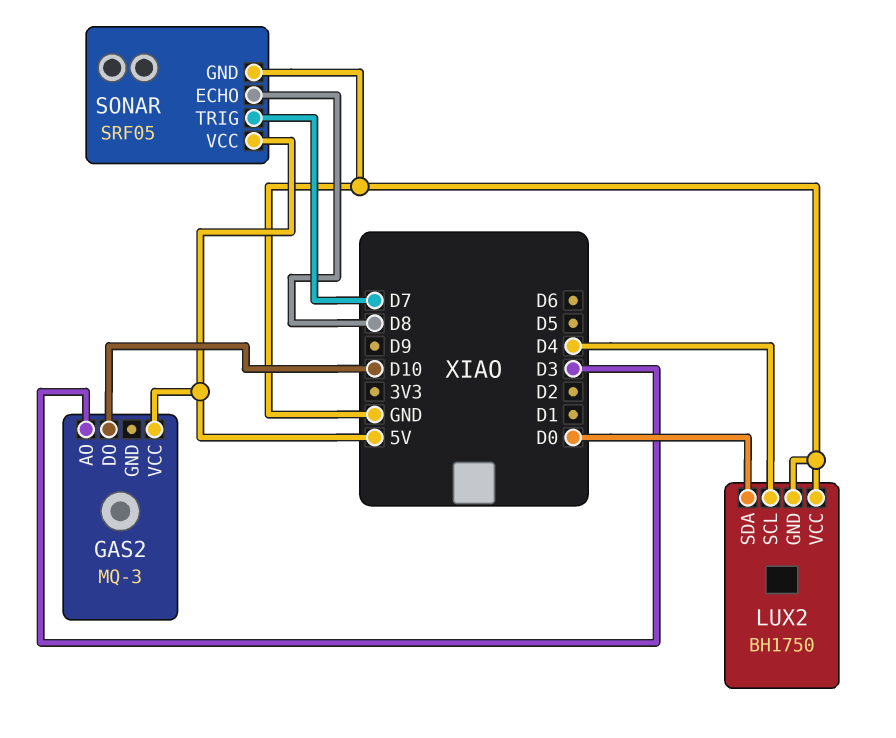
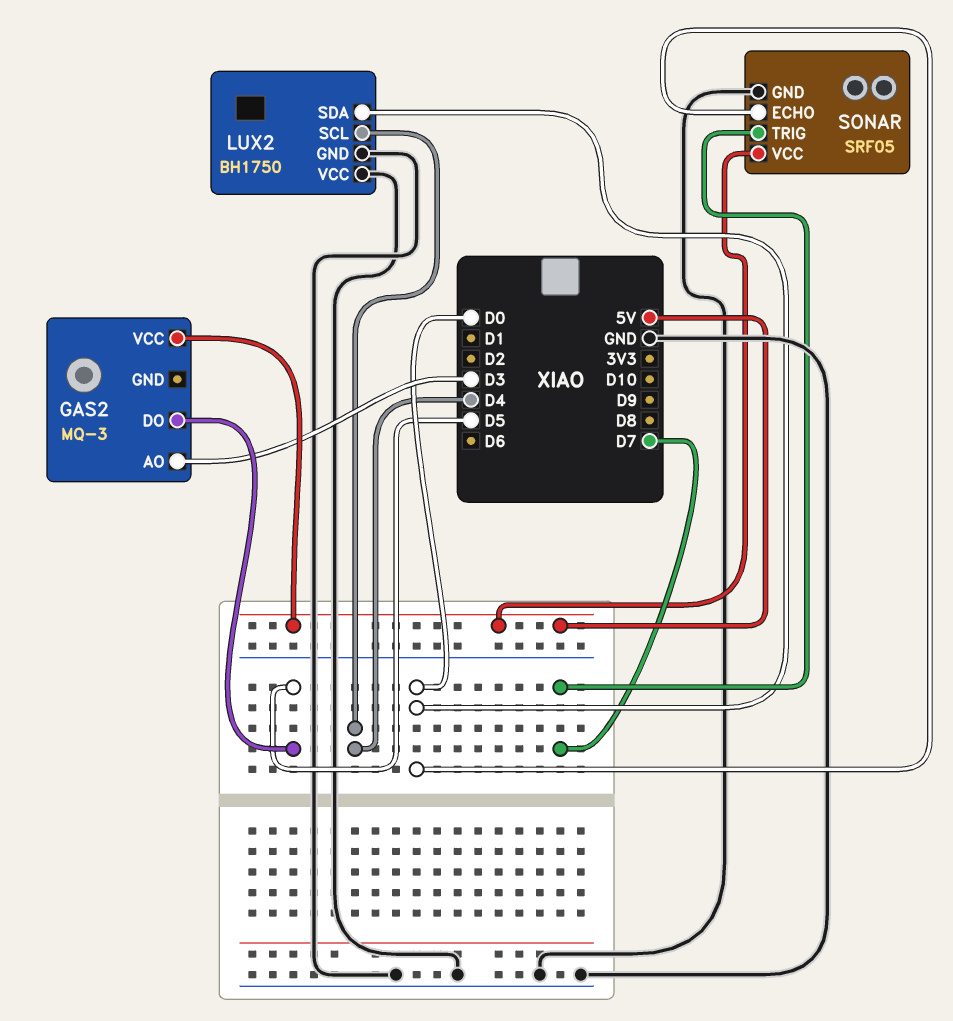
GAS2 pin DO: D10 -> D5
SONAR pin ECHO: D8 -> D0

